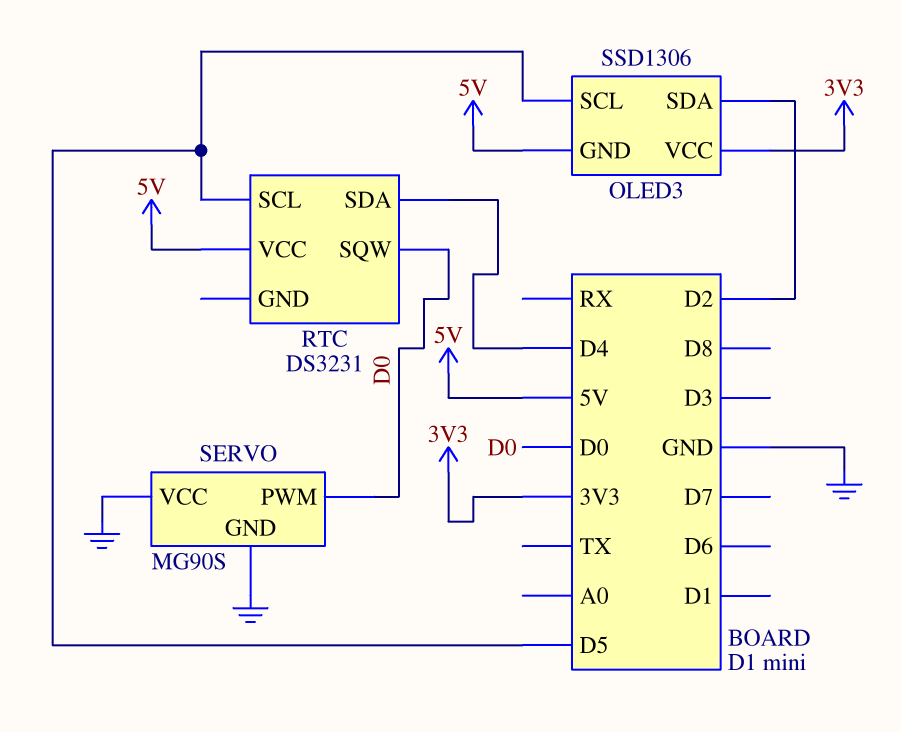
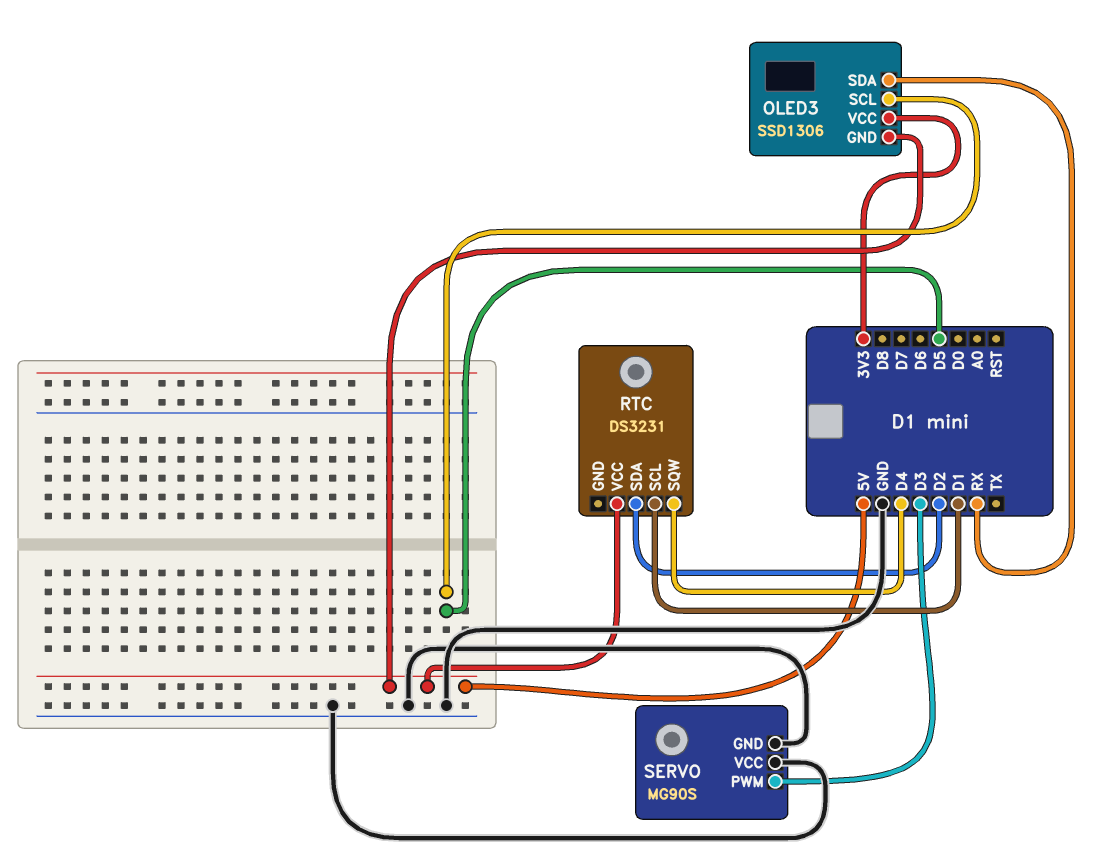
OLED3 pin SDA: D2 -> RX
RTC pin SCL: D5 -> D1
RTC pin SDA: D4 -> D2
RTC pin SQW: D0 -> D4
SERVO pin PWM: D0 -> D3

